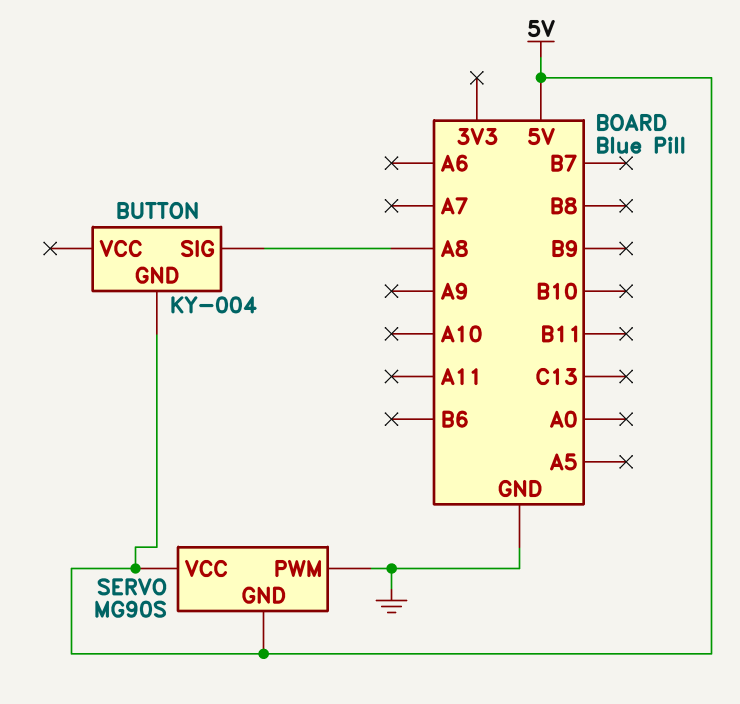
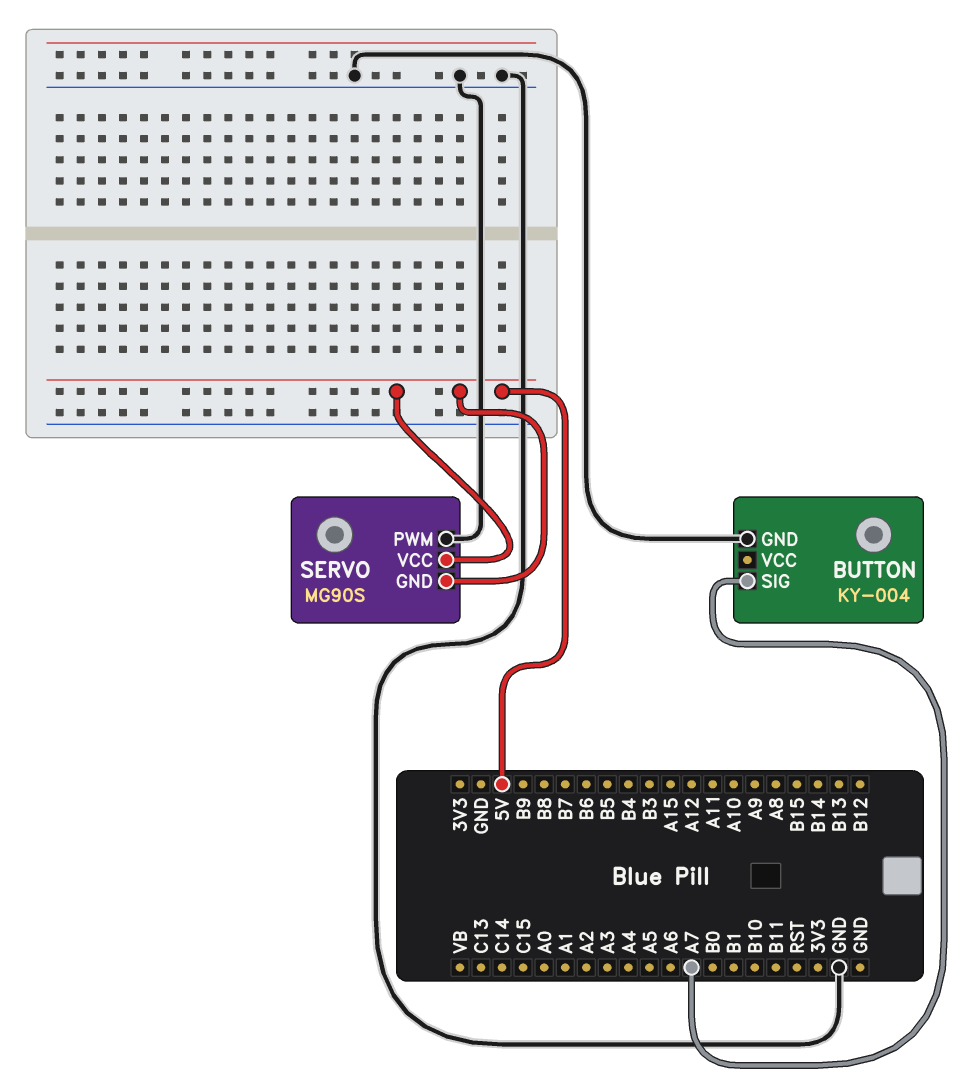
BUTTON pin GND: 5V -> GND
BUTTON pin SIG: A8 -> A7

